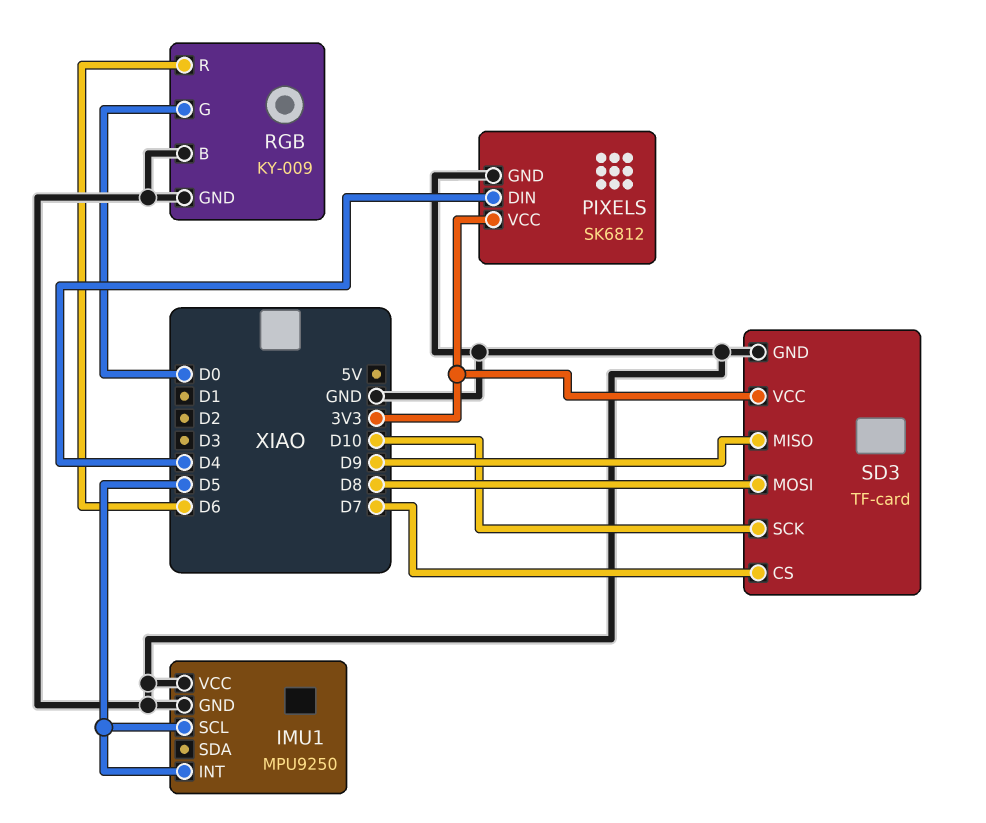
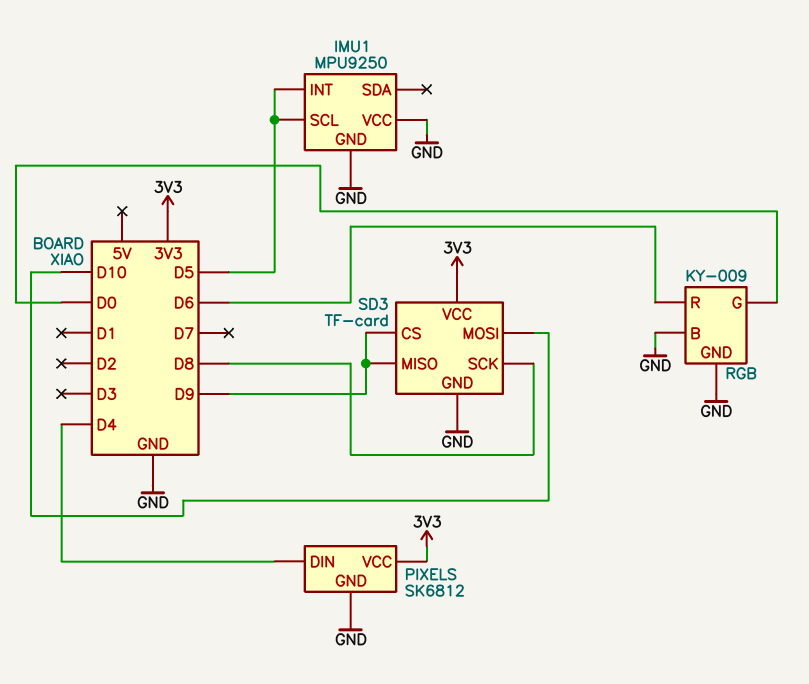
SD3 pin CS: D7 -> D9
SD3 pin MOSI: D8 -> D10
SD3 pin SCK: D10 -> D8

